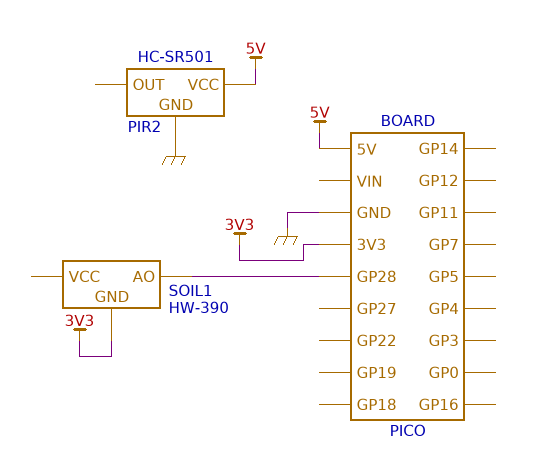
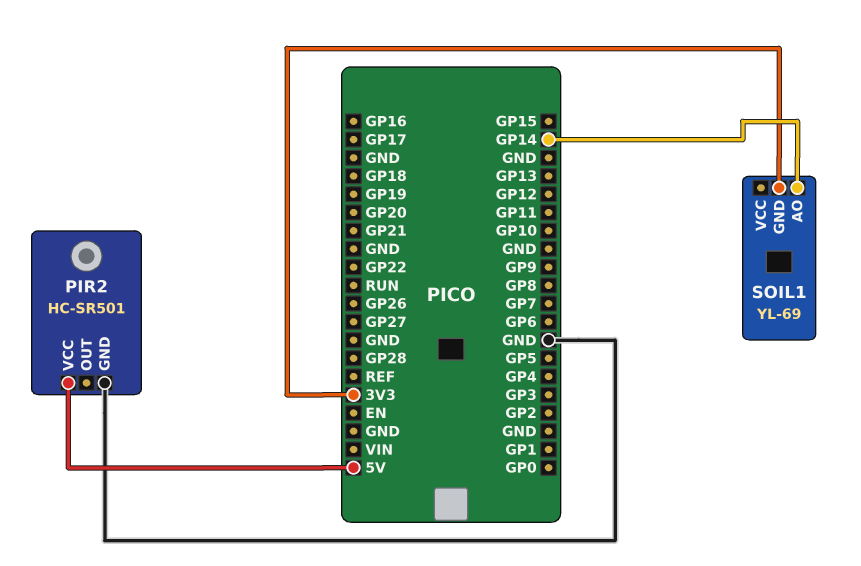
SOIL1: HW-390 -> YL-69
SOIL1 pin AO: GP28 -> GP14

